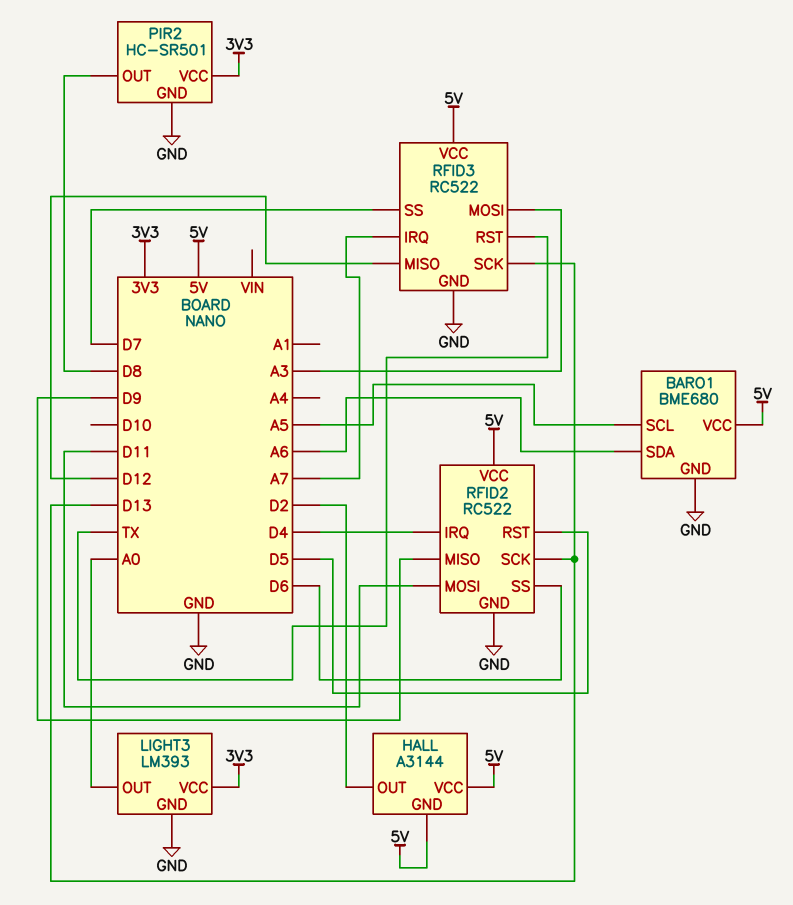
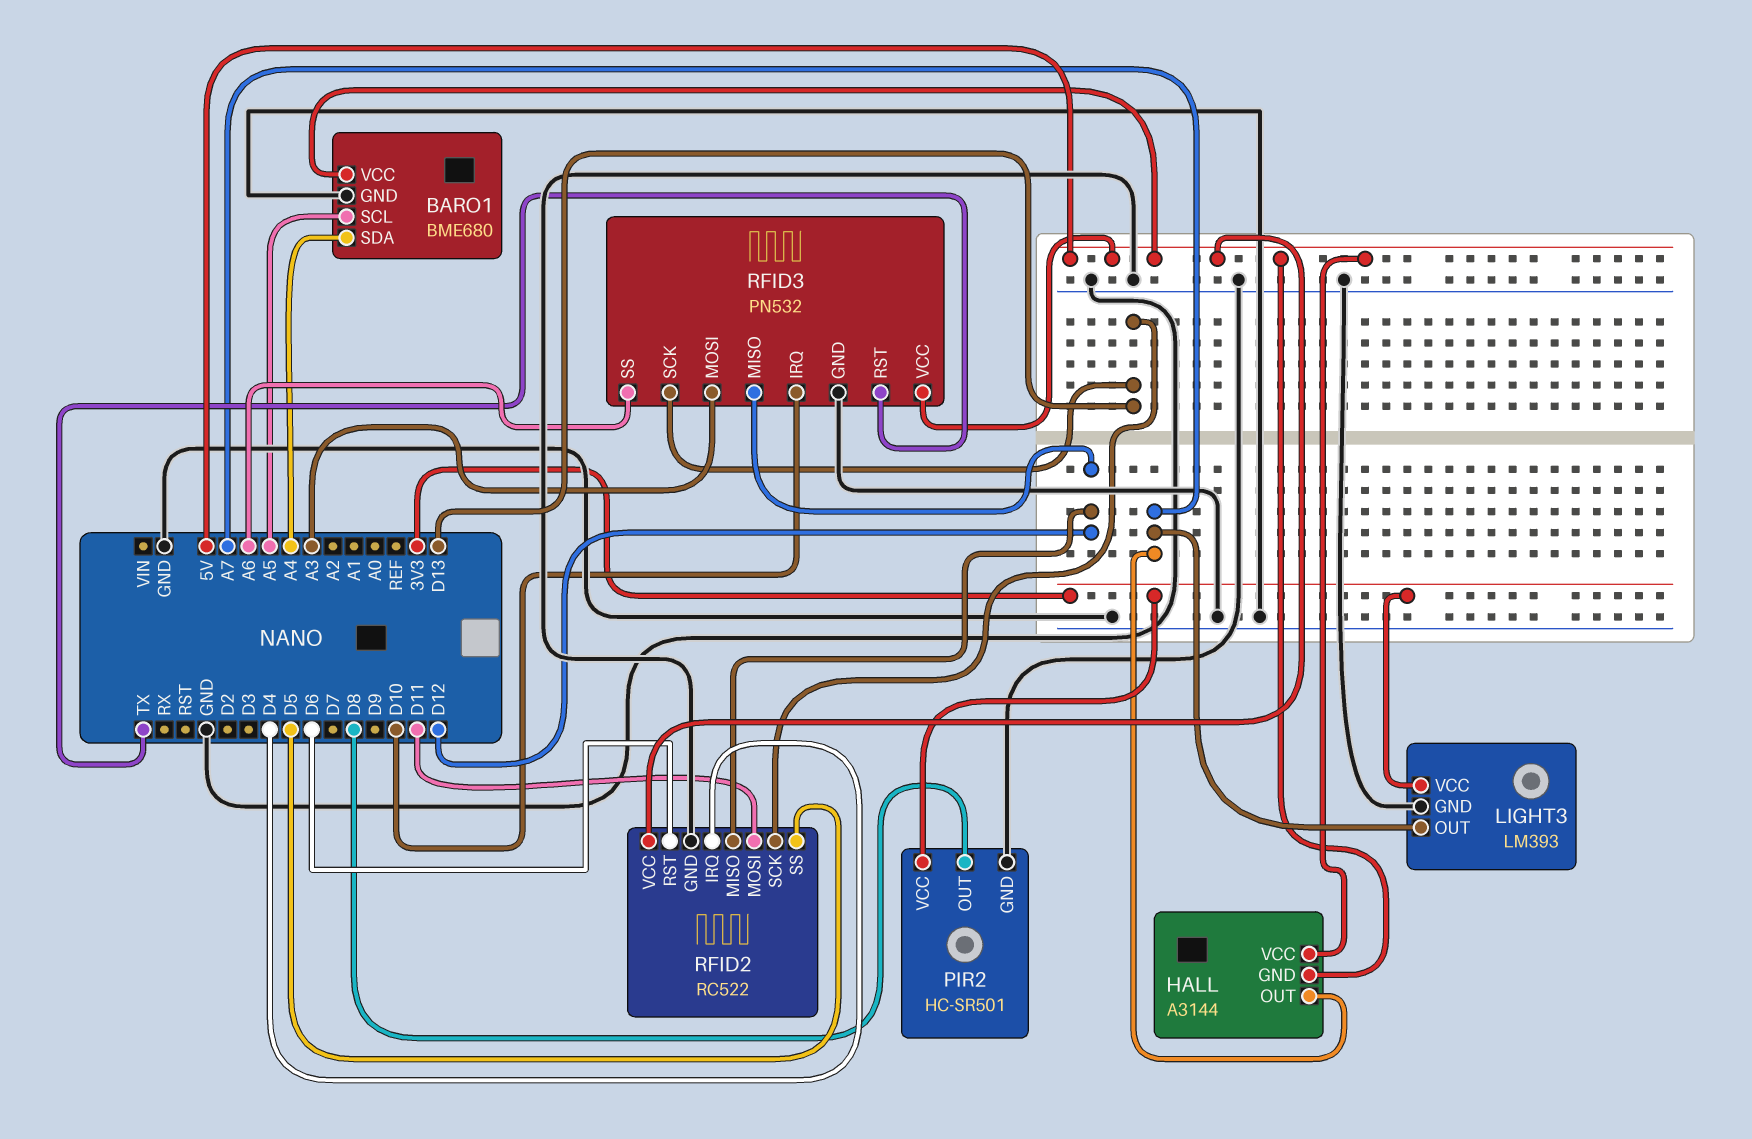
BARO1 pin SDA: A6 -> A4
HALL pin OUT: D2 -> A7
LIGHT3 pin OUT: A0 -> A7
RFID2 pin MISO: D9 -> D12
RFID2 pin RST: D5 -> D6
RFID2 pin SS: D6 -> D5
RFID3: RC522 -> PN532
RFID3 pin IRQ: A7 -> D10
RFID3 pin SS: D7 -> A6

